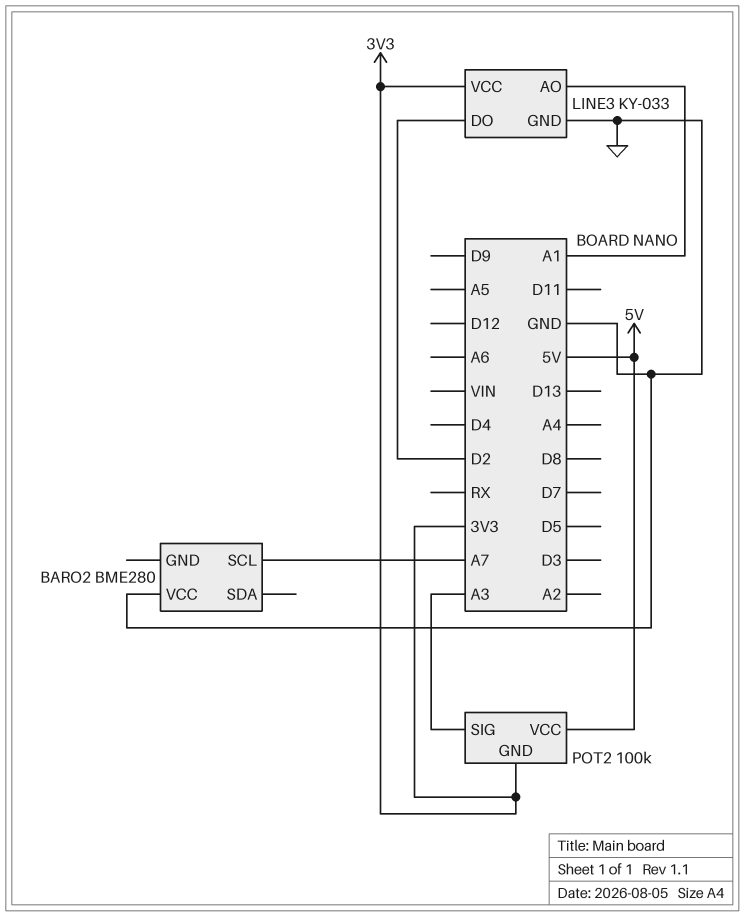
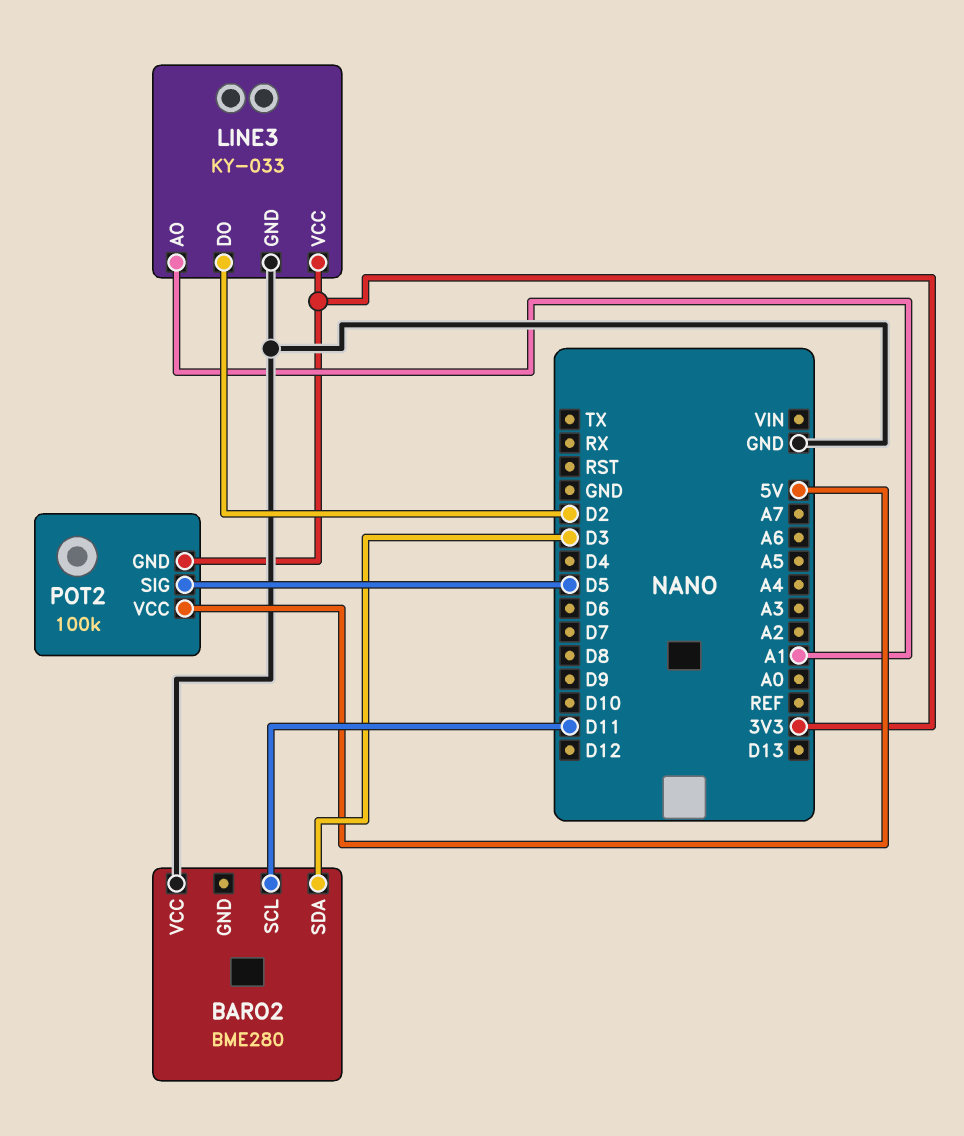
BARO2 pin SCL: A7 -> D11
BARO2 pin SDA: none -> D3
POT2 pin SIG: A3 -> D5

